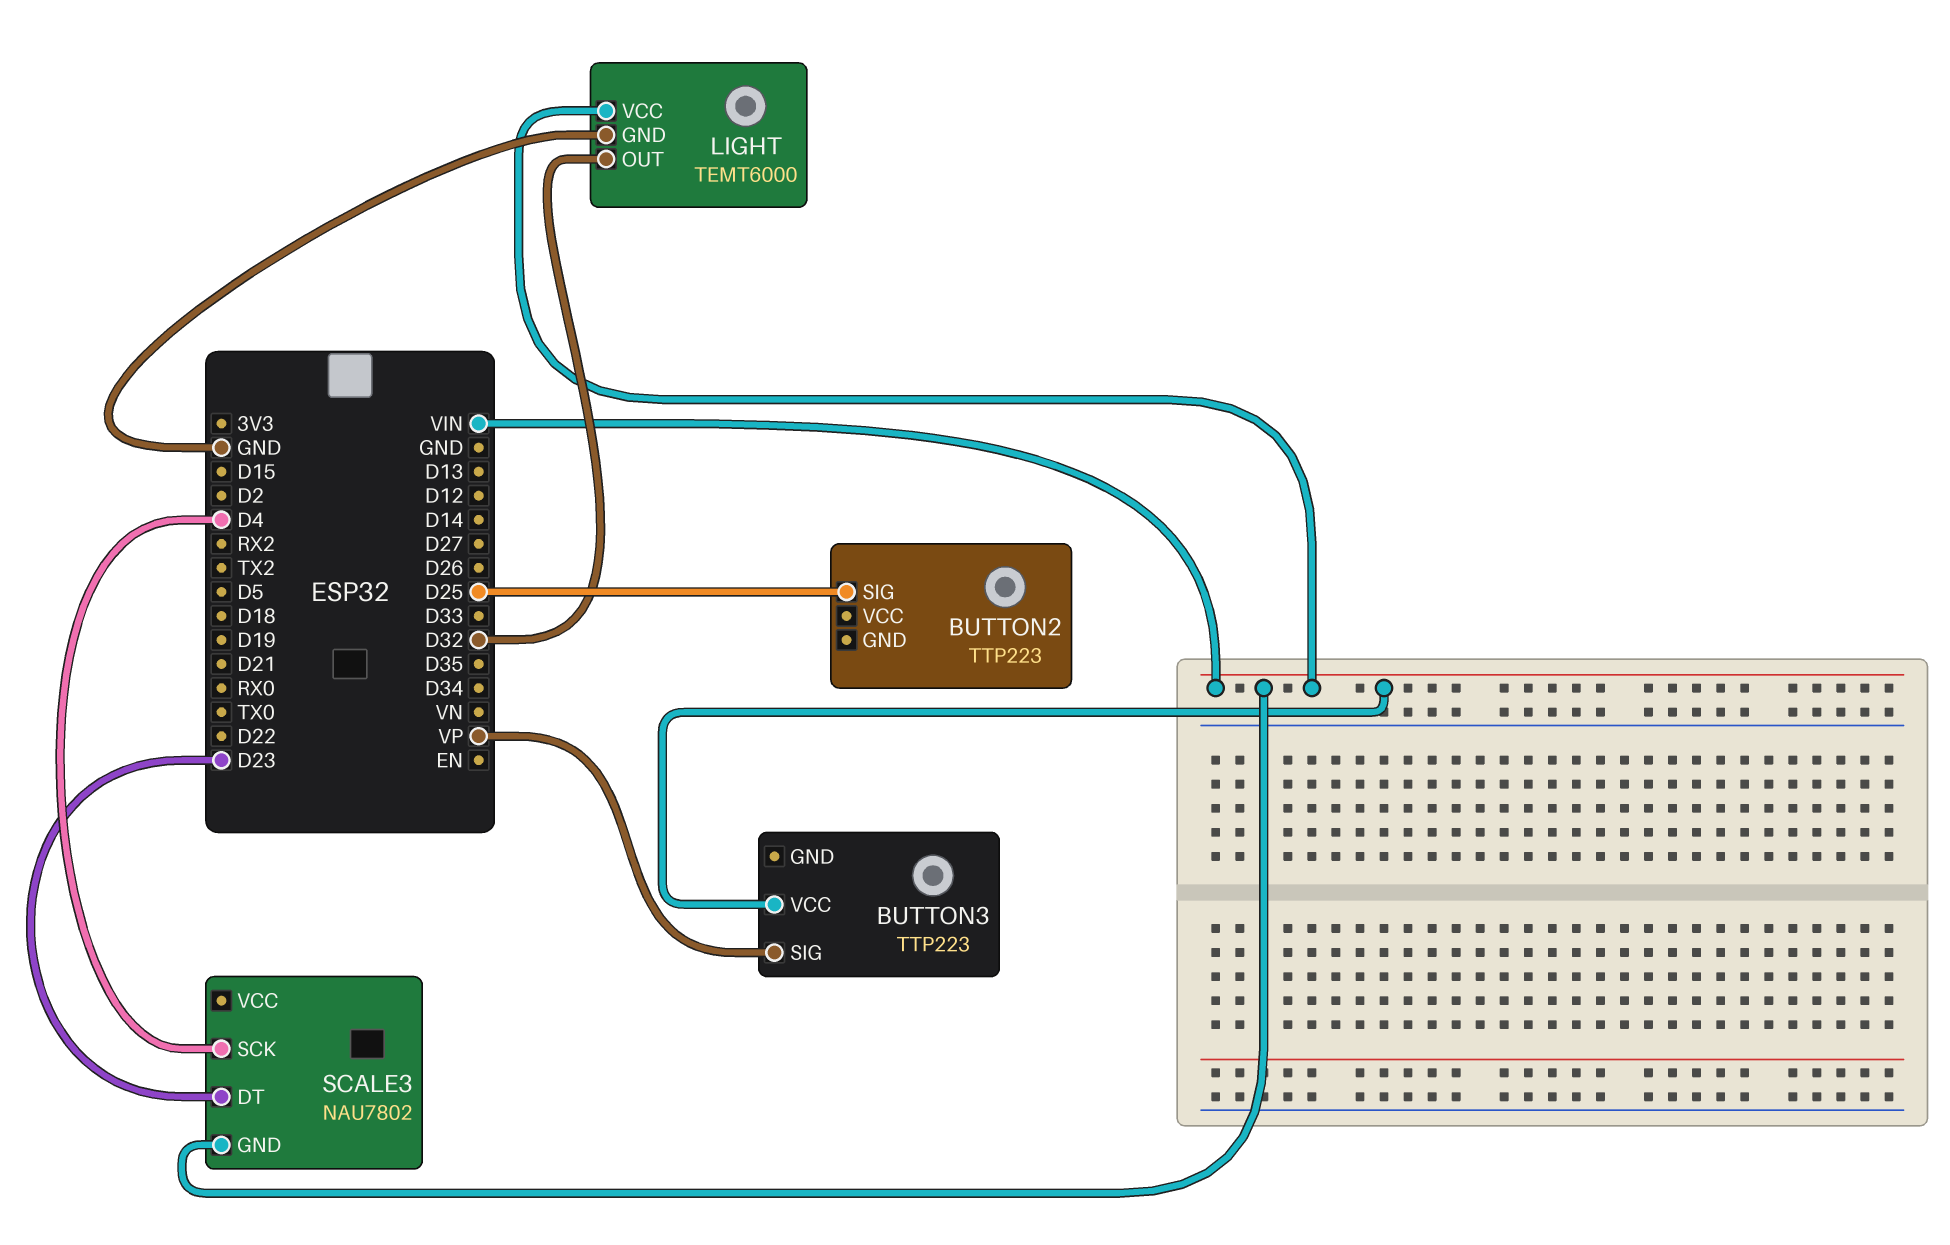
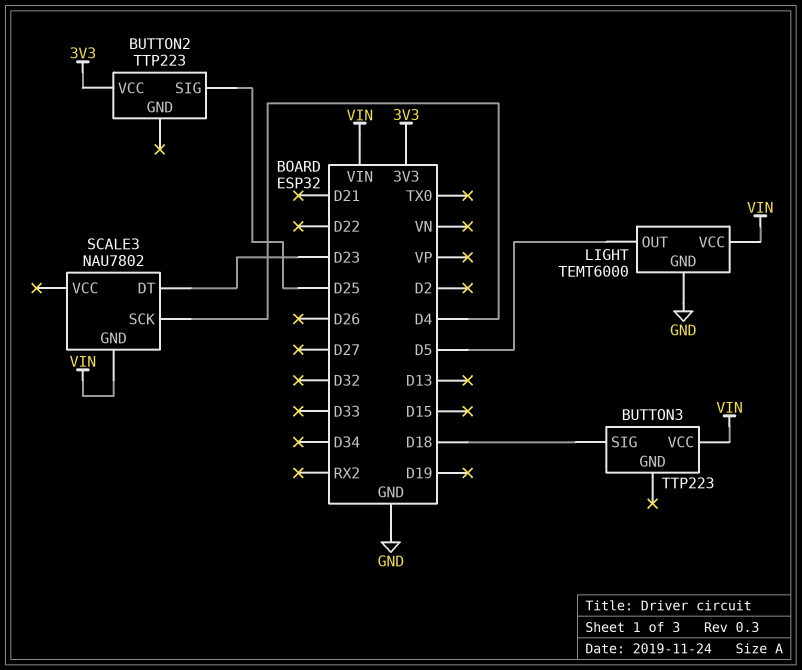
BUTTON2 pin VCC: none -> 3V3
BUTTON3 pin SIG: VP -> D18
LIGHT pin OUT: D32 -> D5

